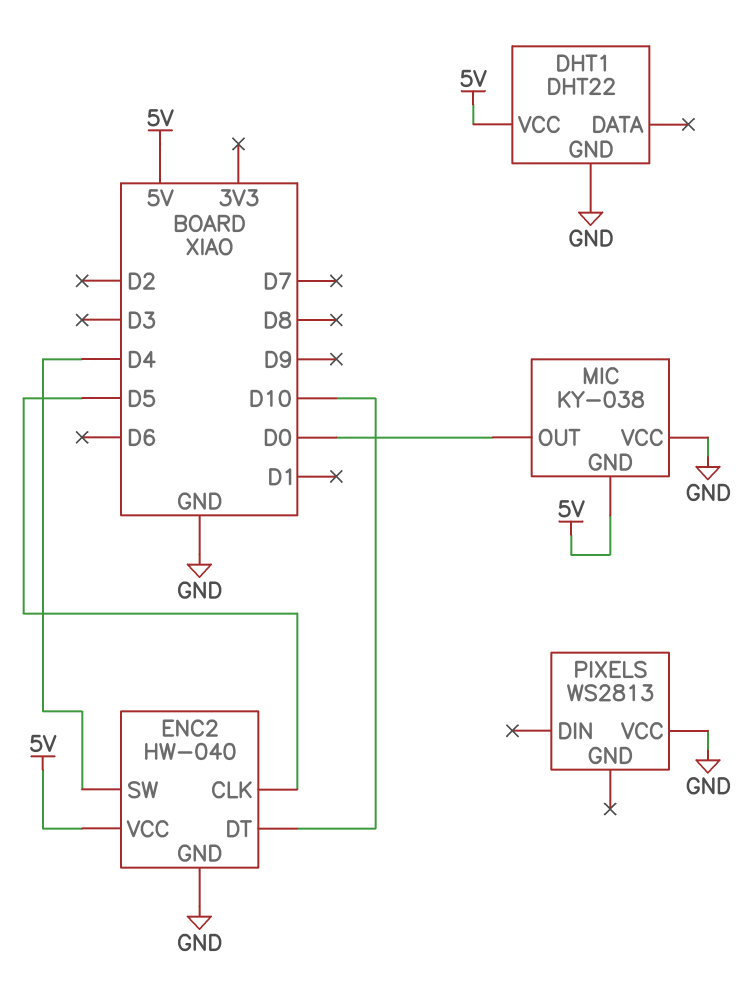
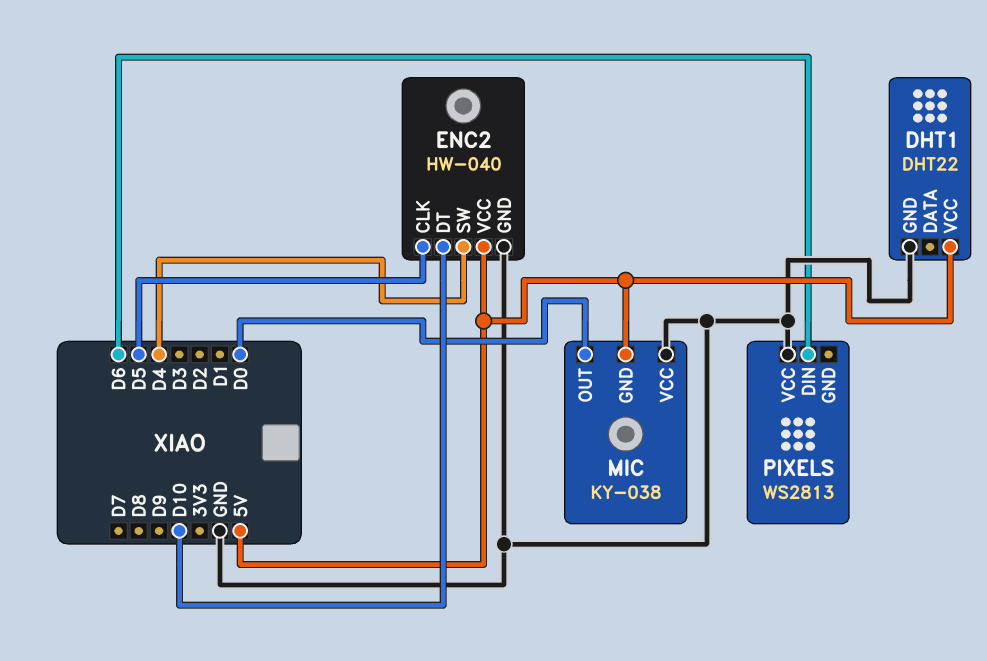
PIXELS pin DIN: none -> D6

